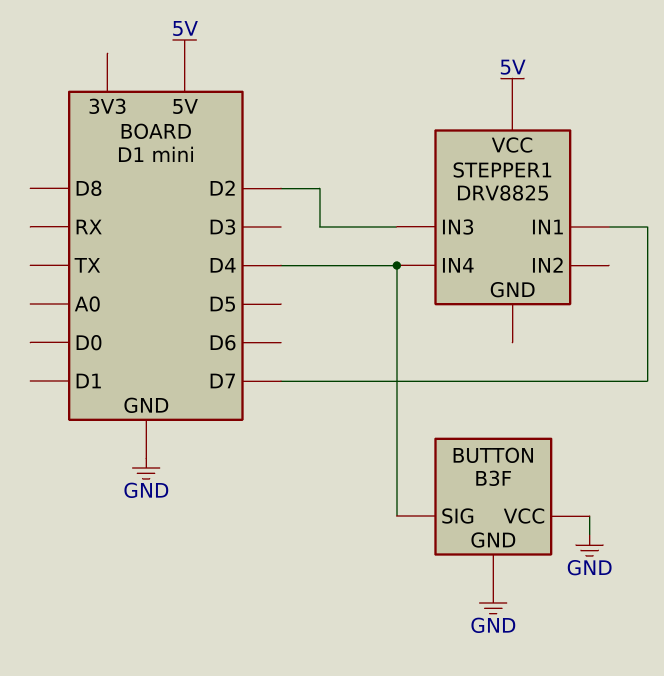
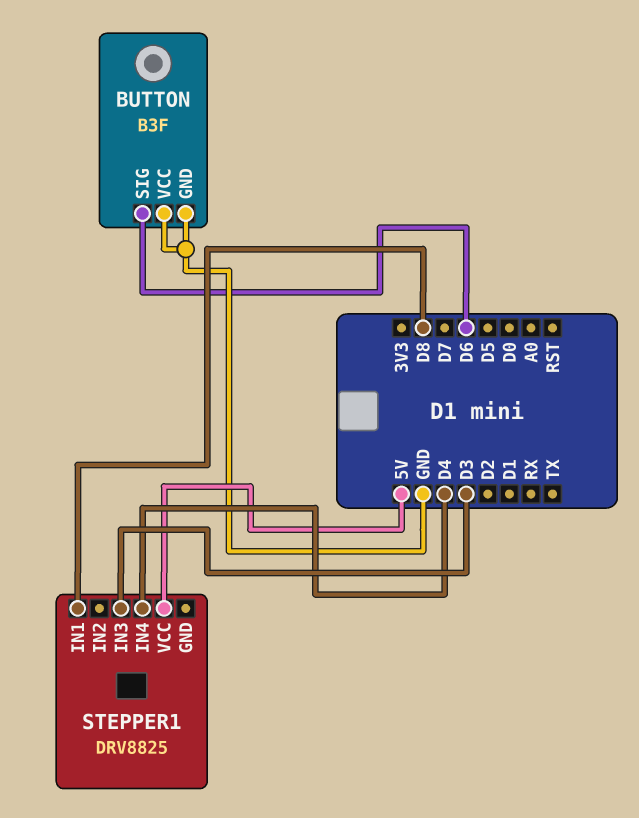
BUTTON pin SIG: D4 -> D6
STEPPER1 pin IN1: D7 -> D8
STEPPER1 pin IN3: D2 -> D3

